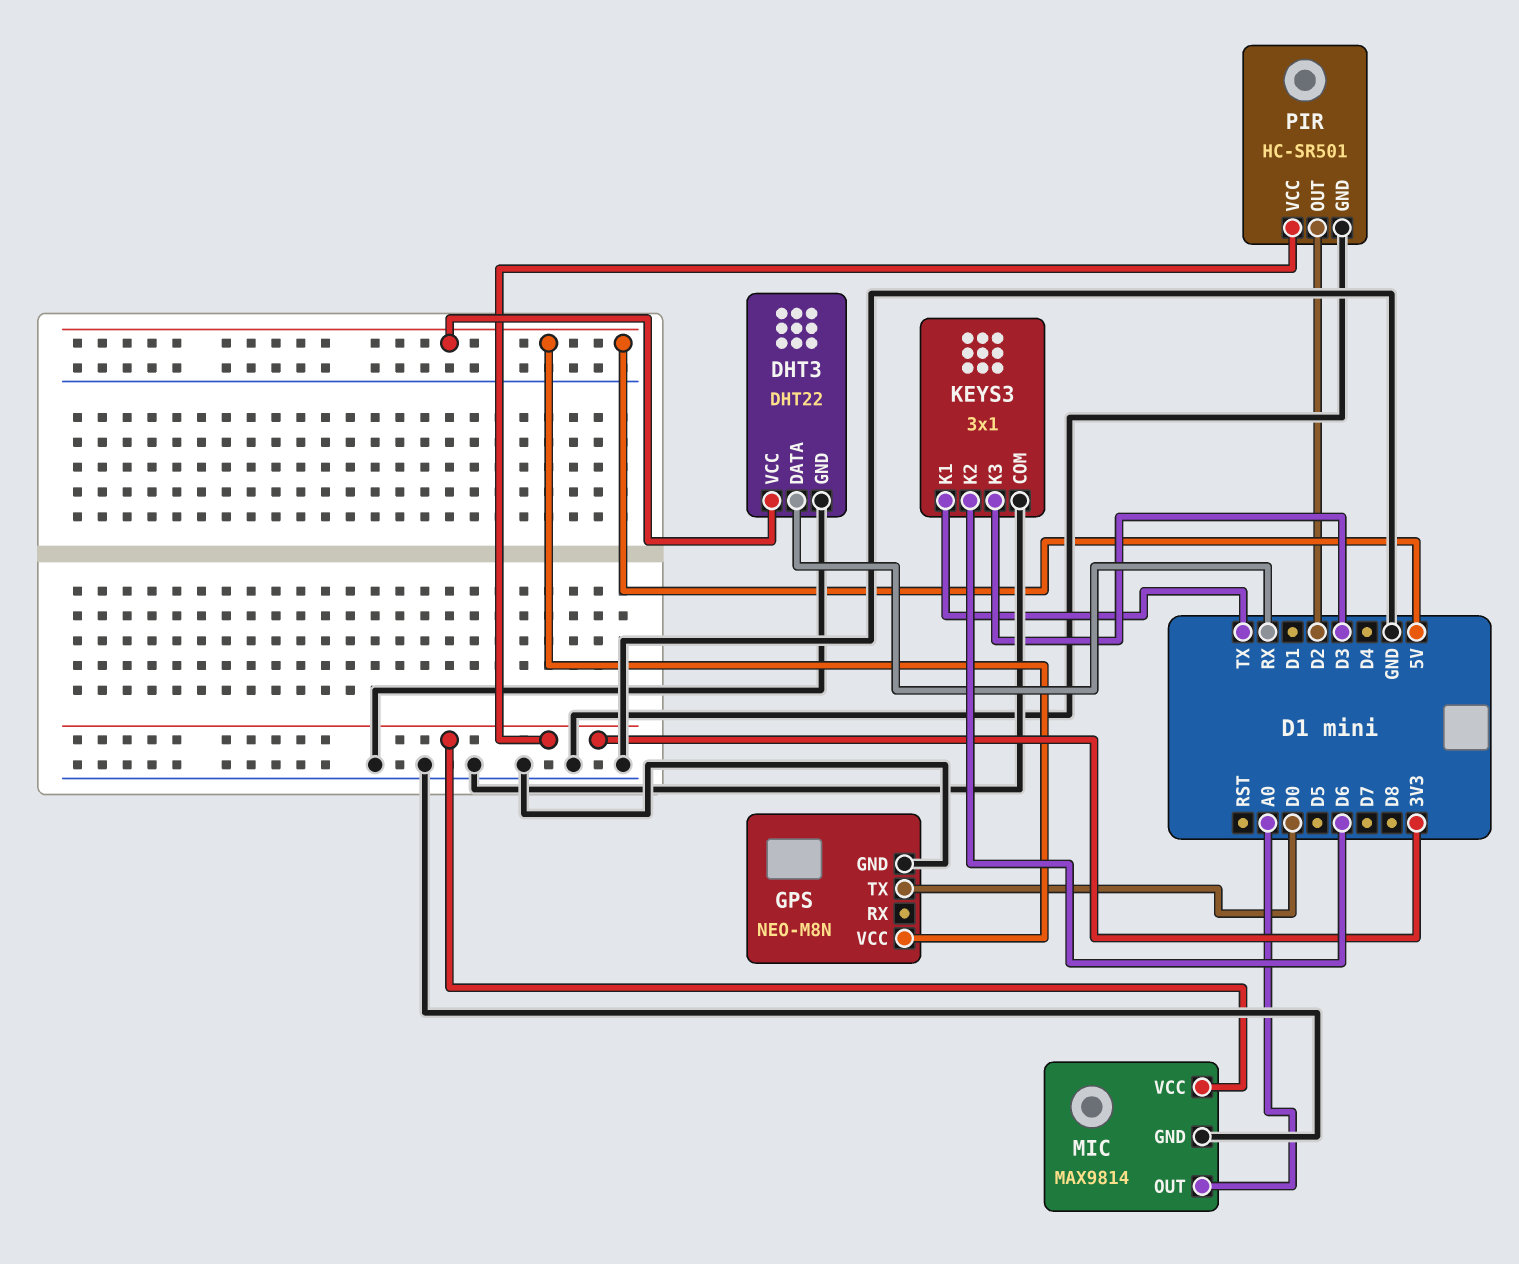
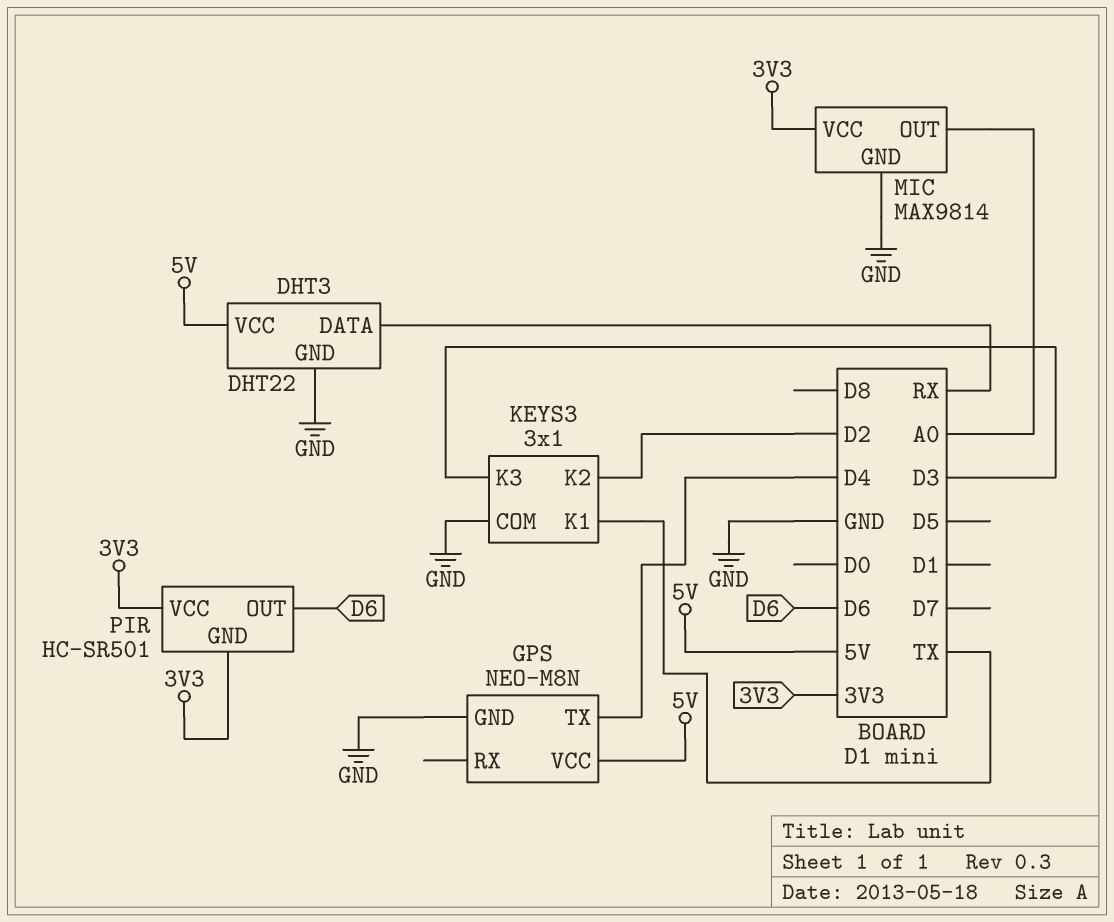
GPS pin TX: D0 -> D4
KEYS3 pin K2: D6 -> D2
PIR pin GND: GND -> 3V3
PIR pin OUT: D2 -> D6

